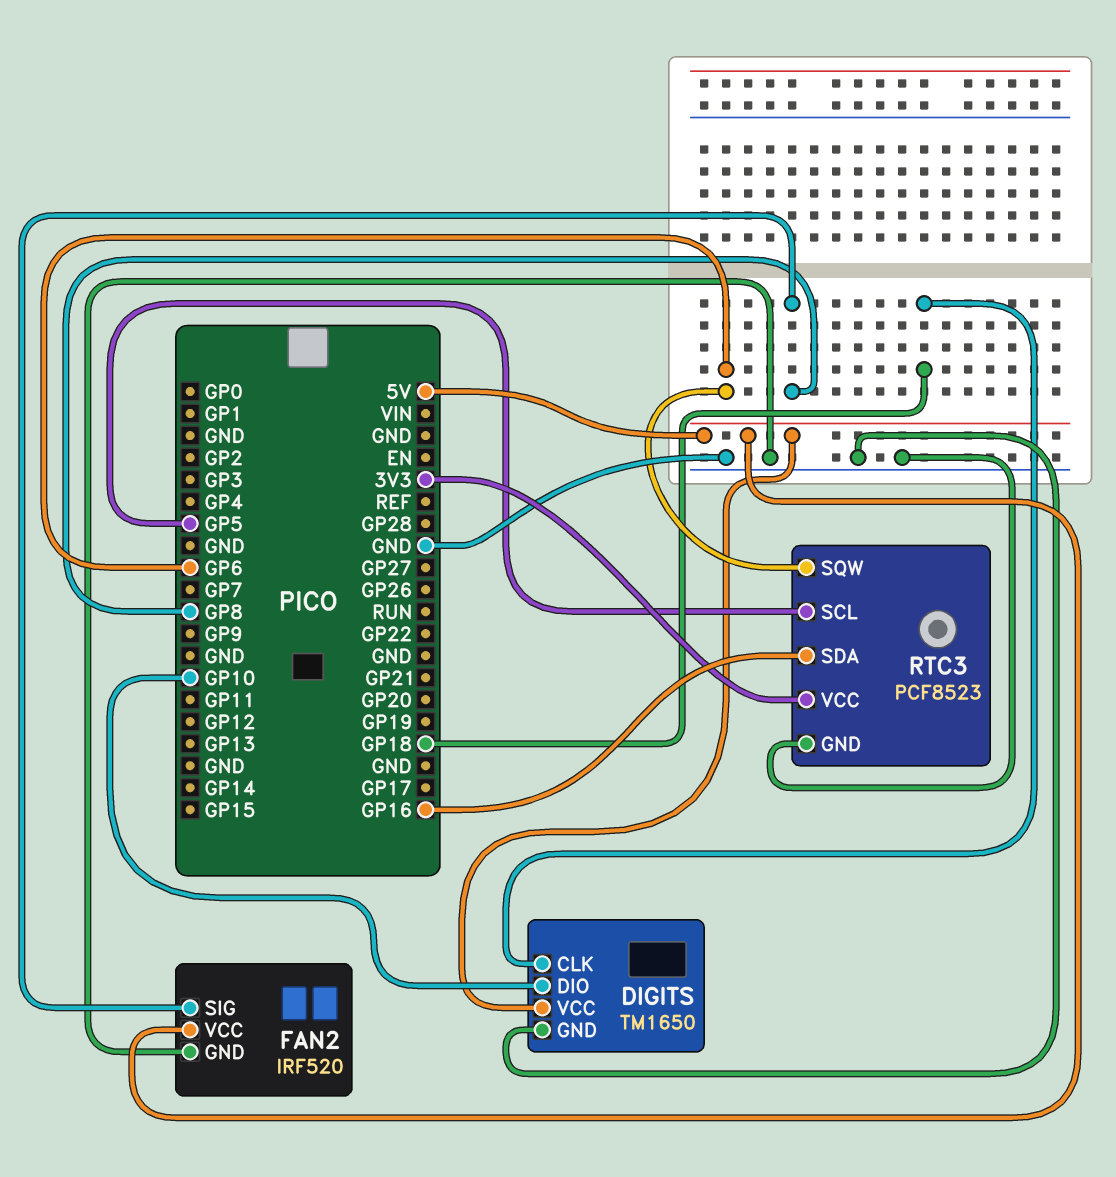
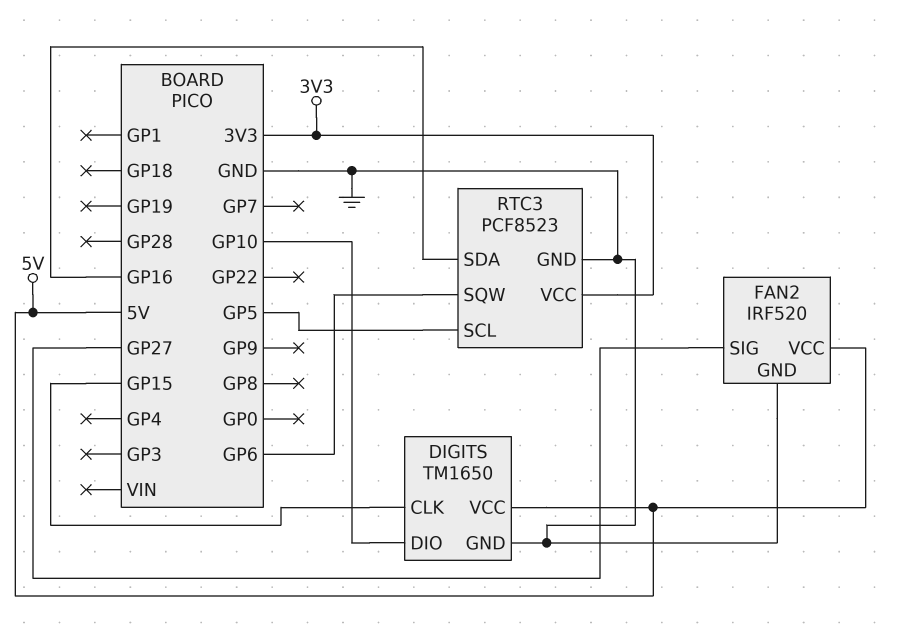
DIGITS pin CLK: GP18 -> GP15
FAN2 pin SIG: GP8 -> GP27

